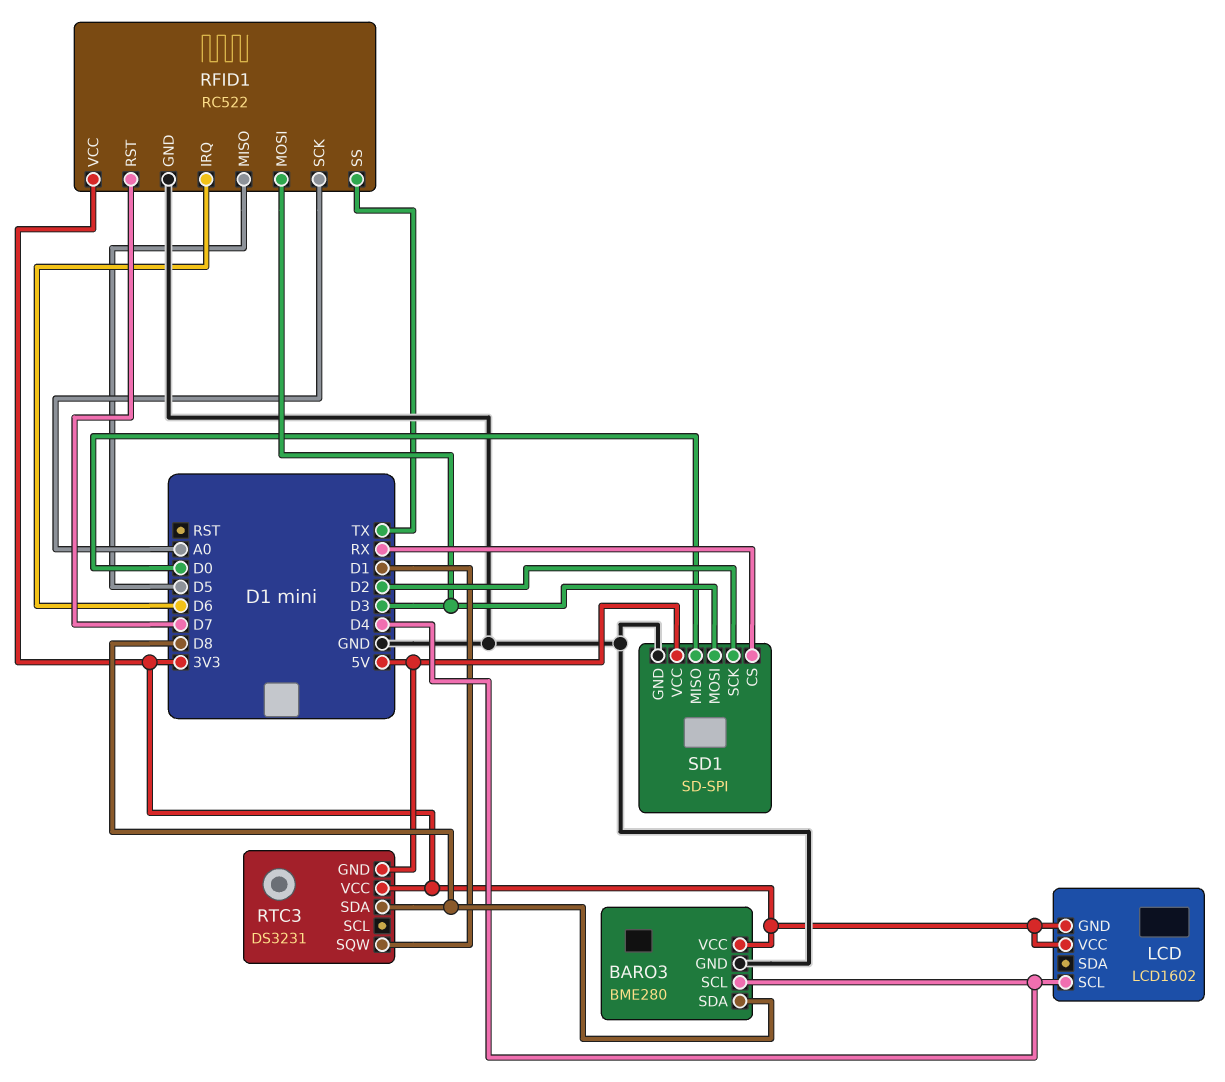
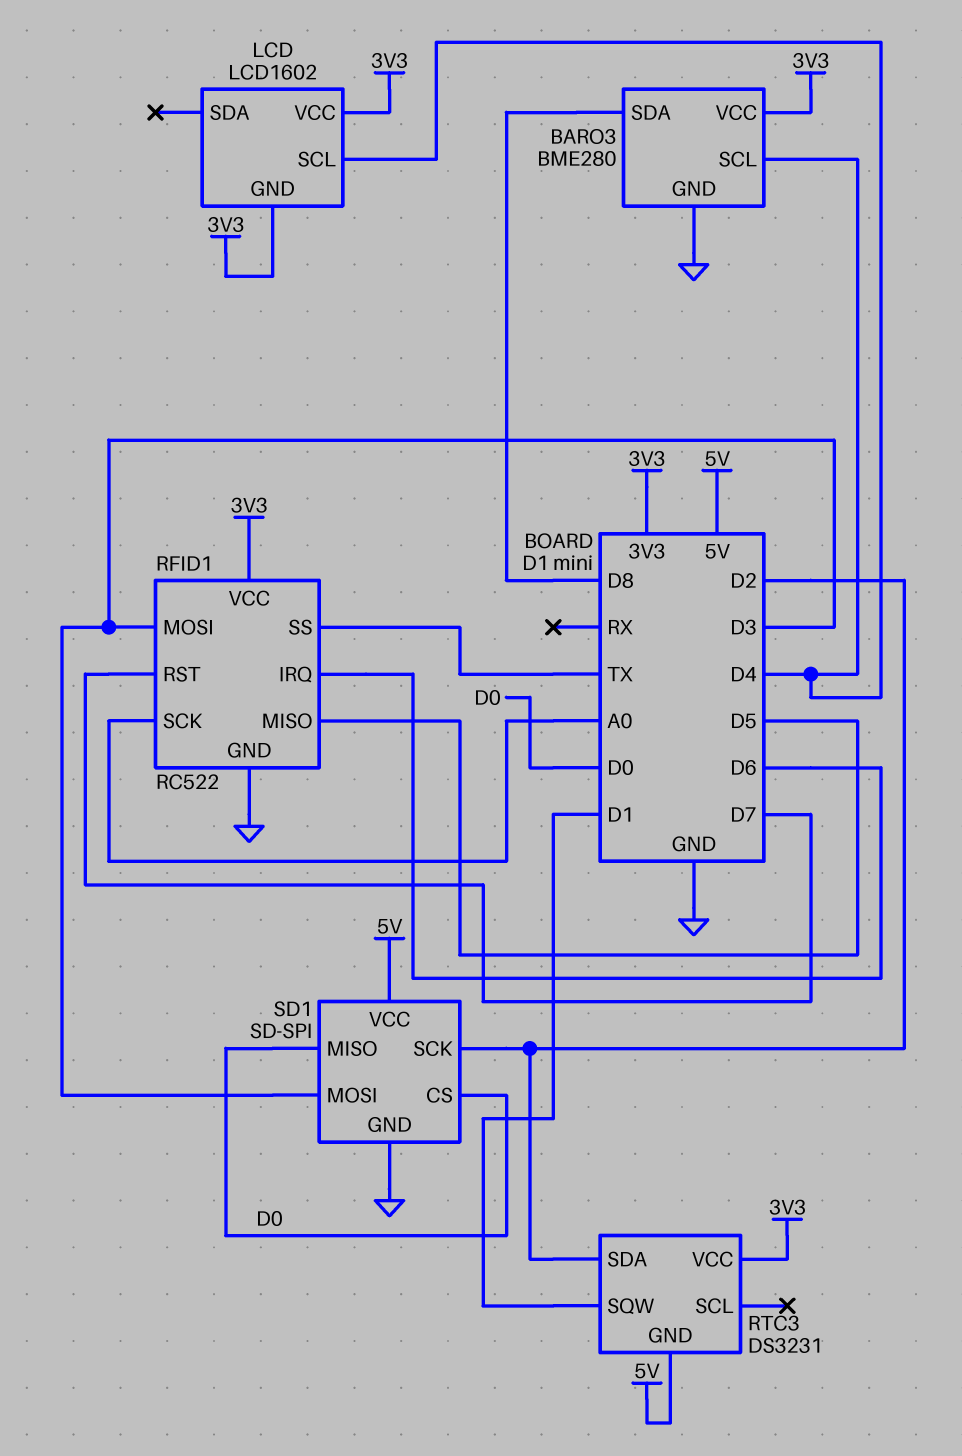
RTC3 pin SDA: D8 -> D2
SD1 pin CS: RX -> D0

